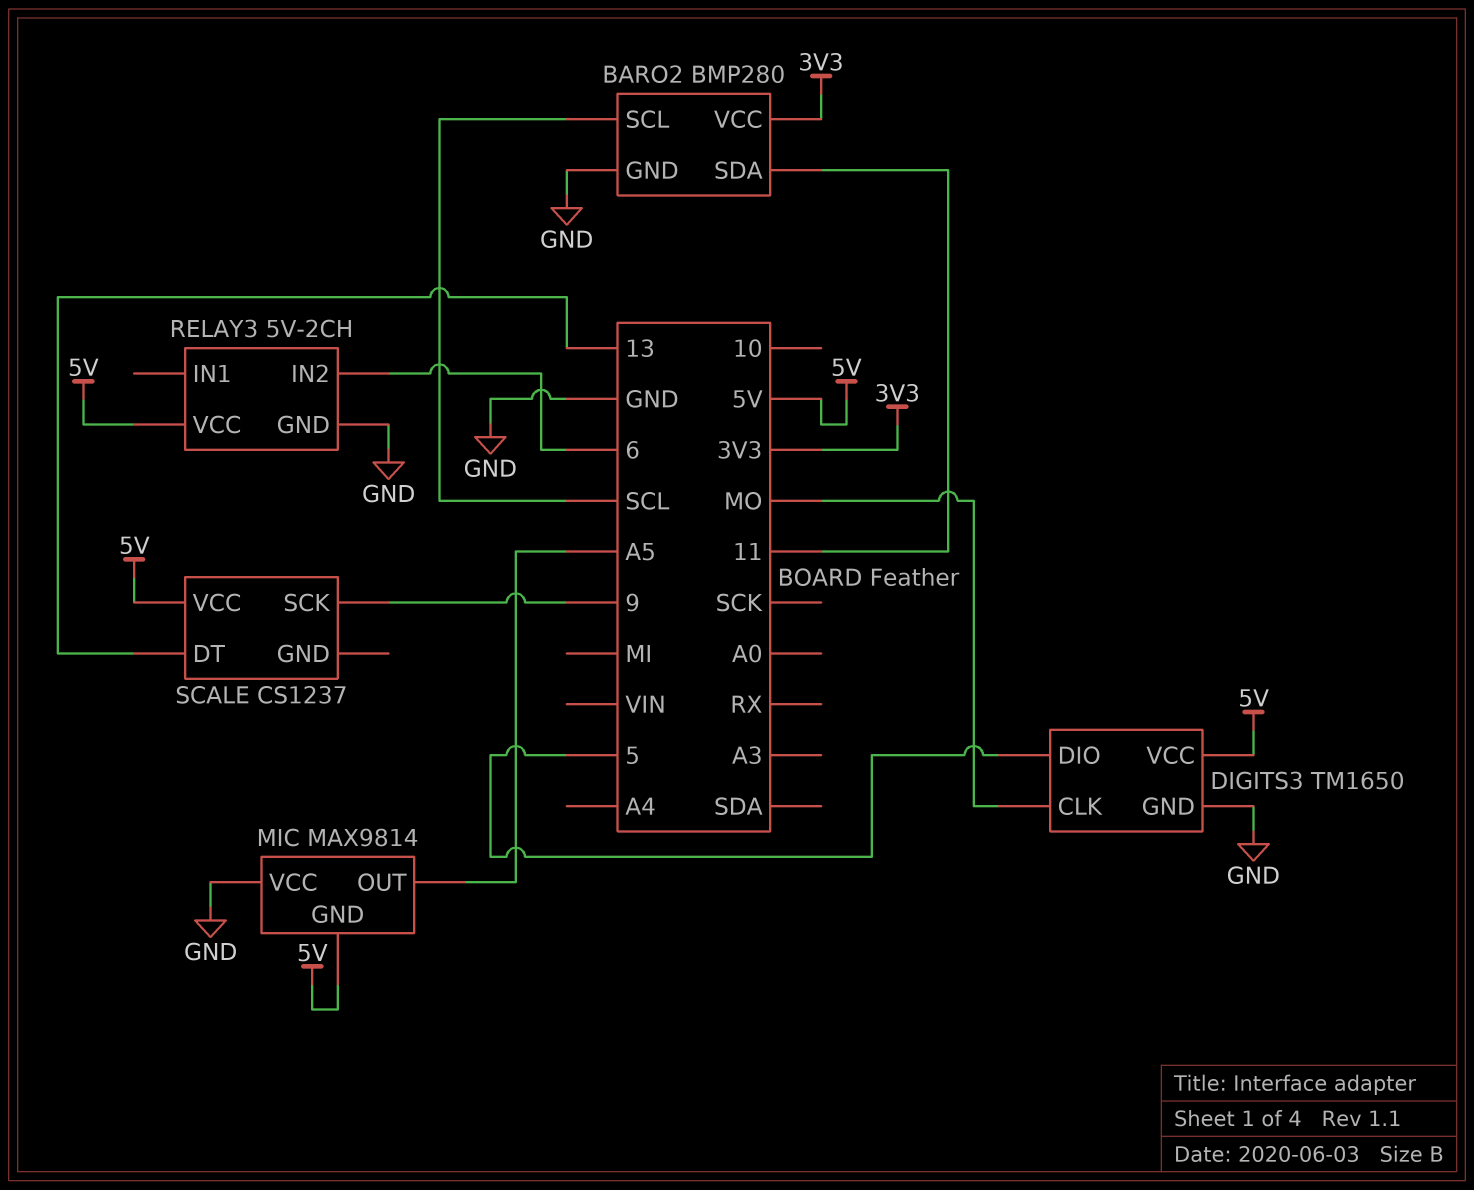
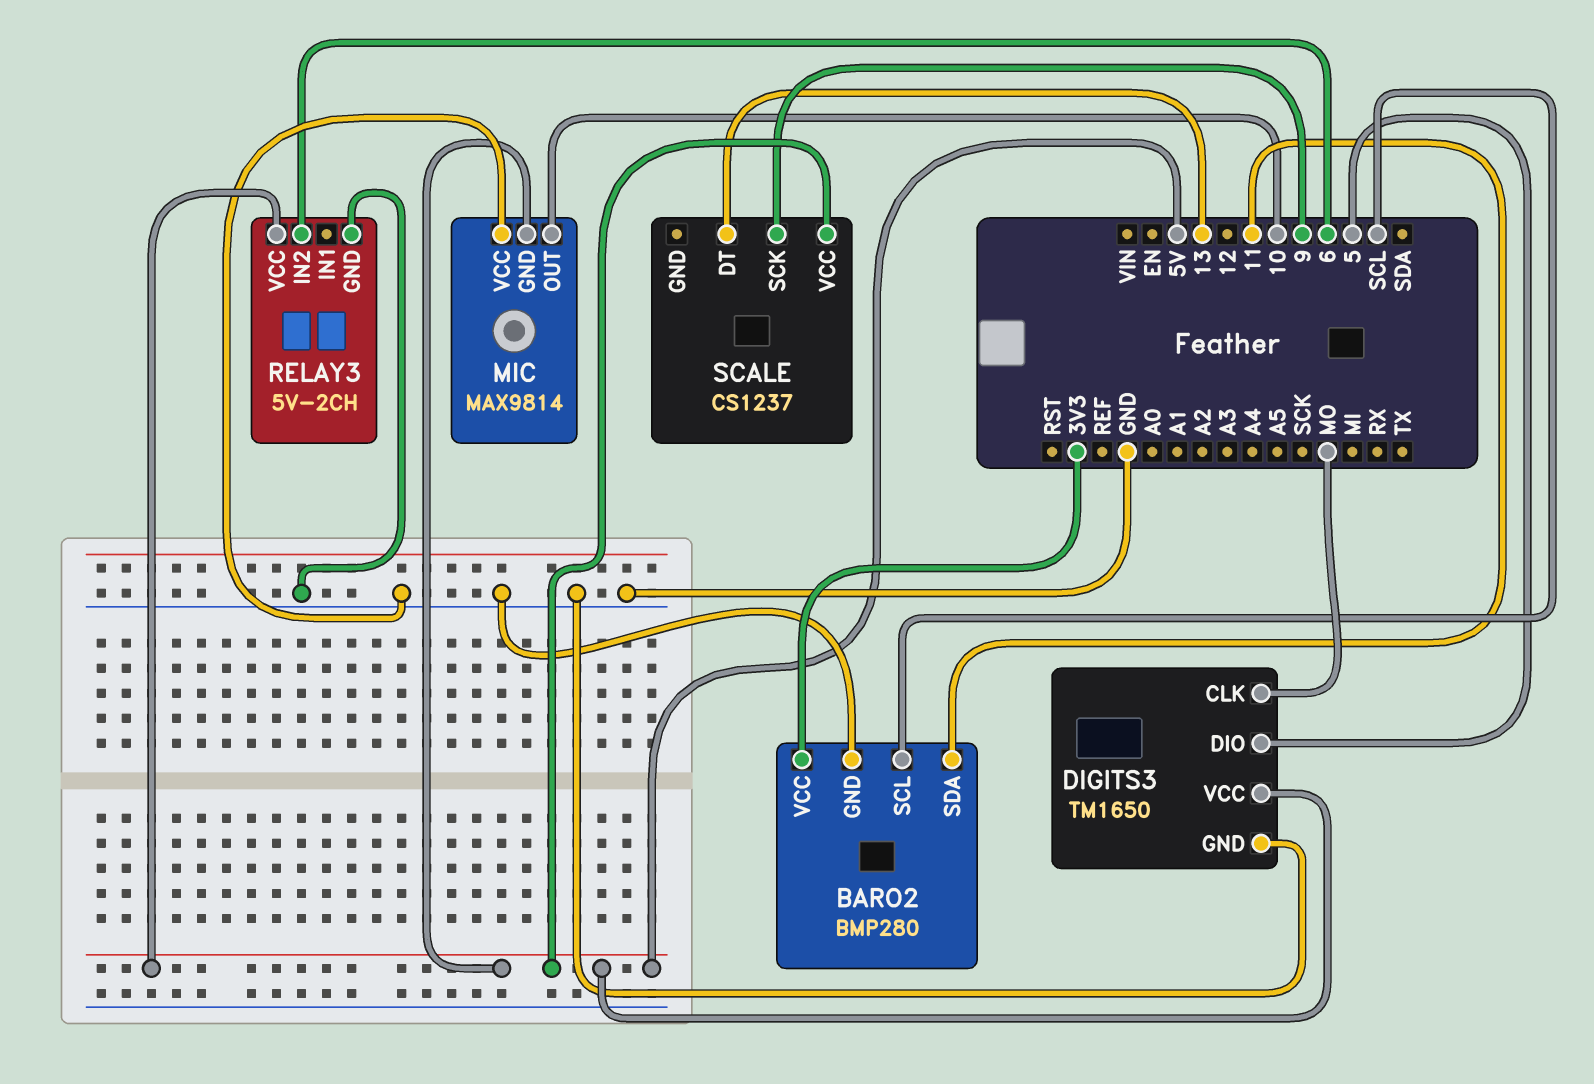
MIC pin OUT: A5 -> 10

